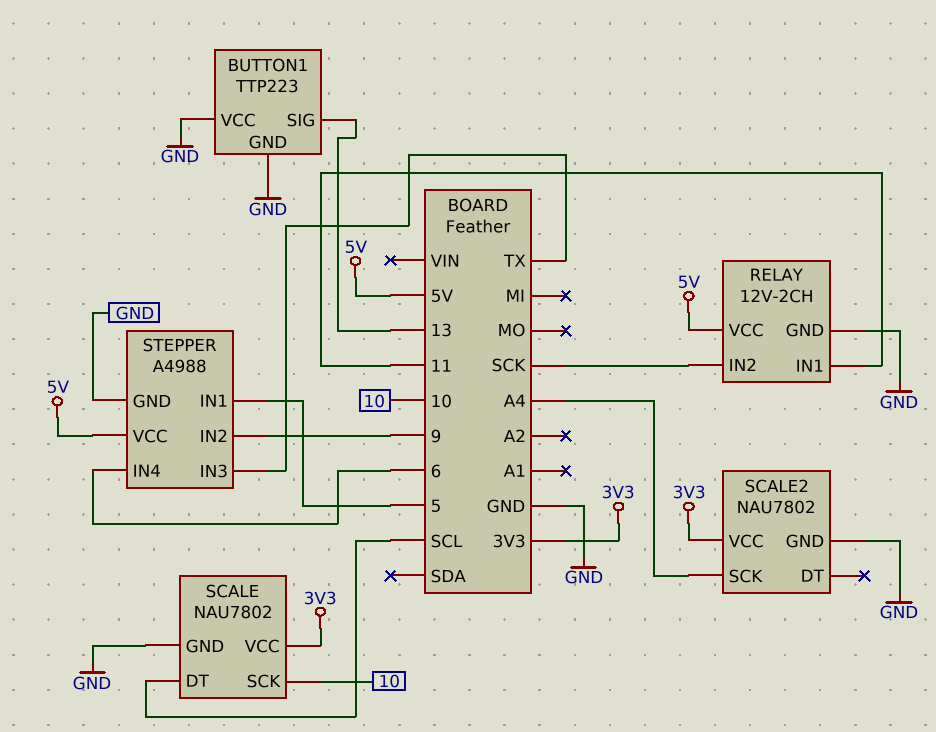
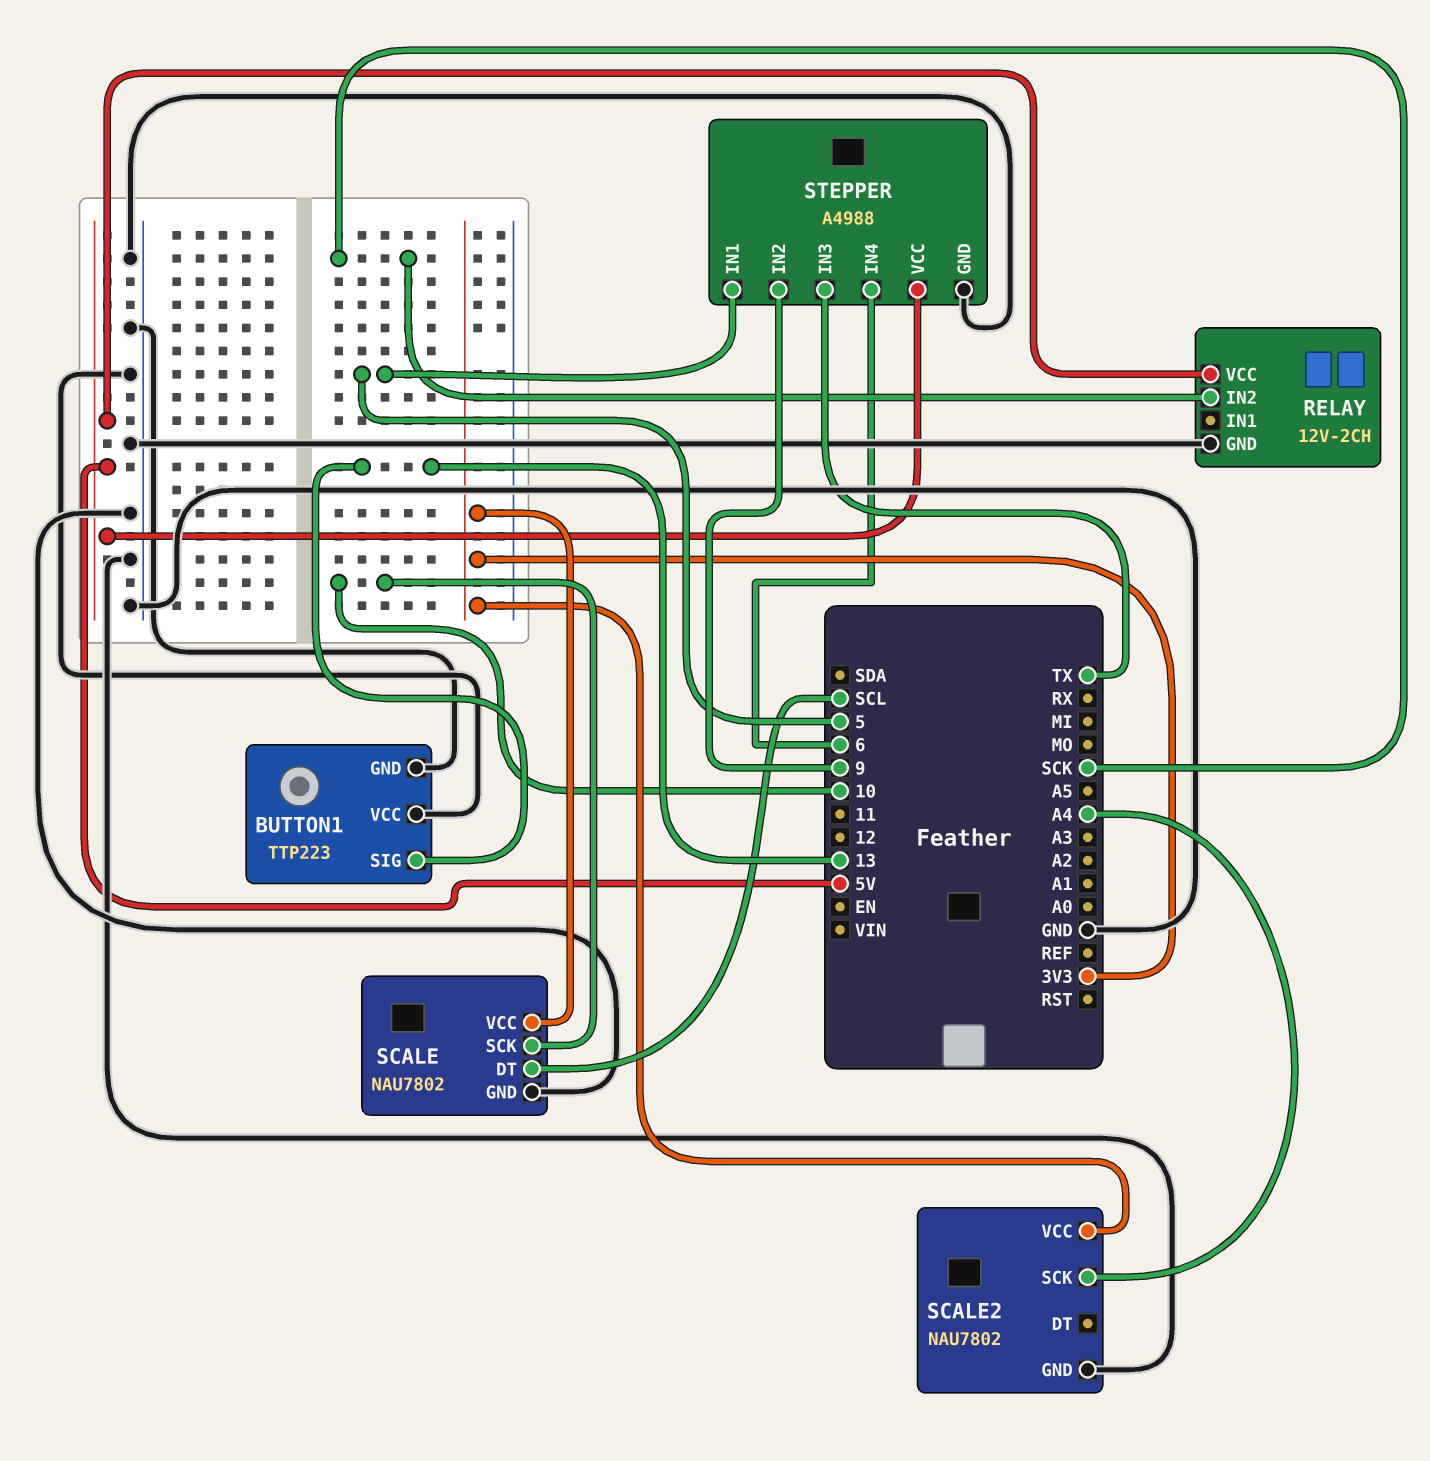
RELAY pin IN1: 11 -> none

